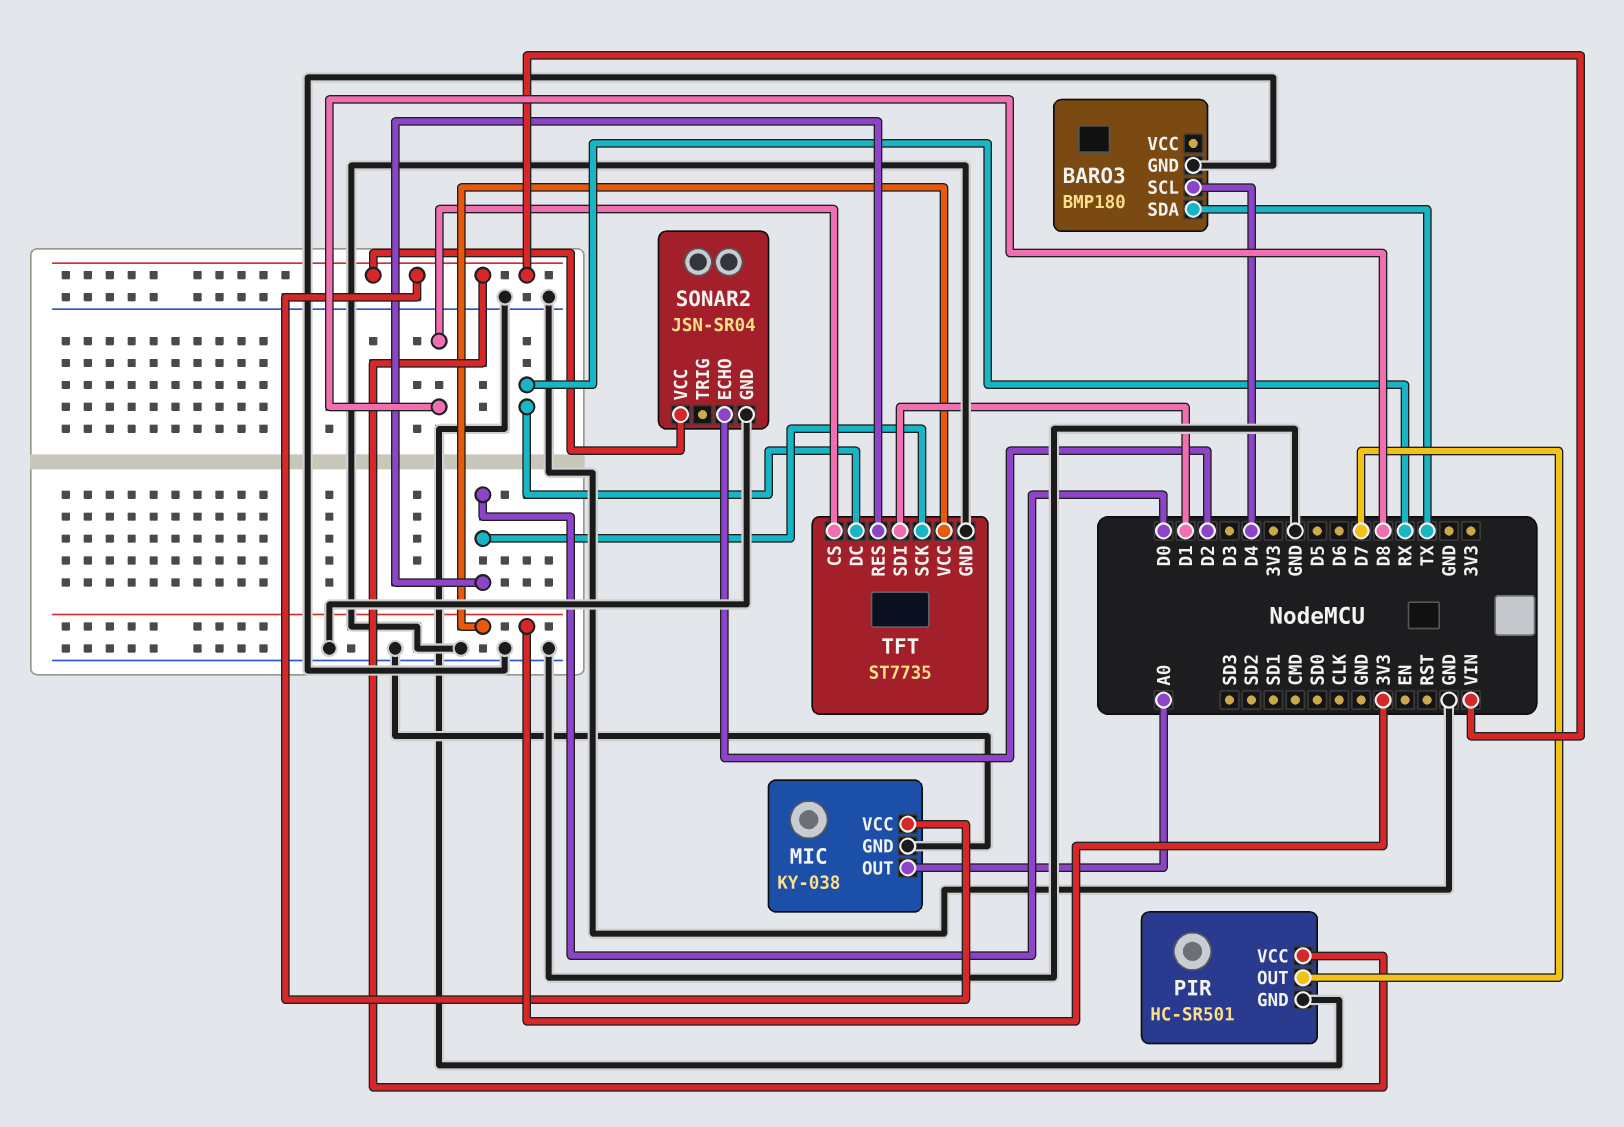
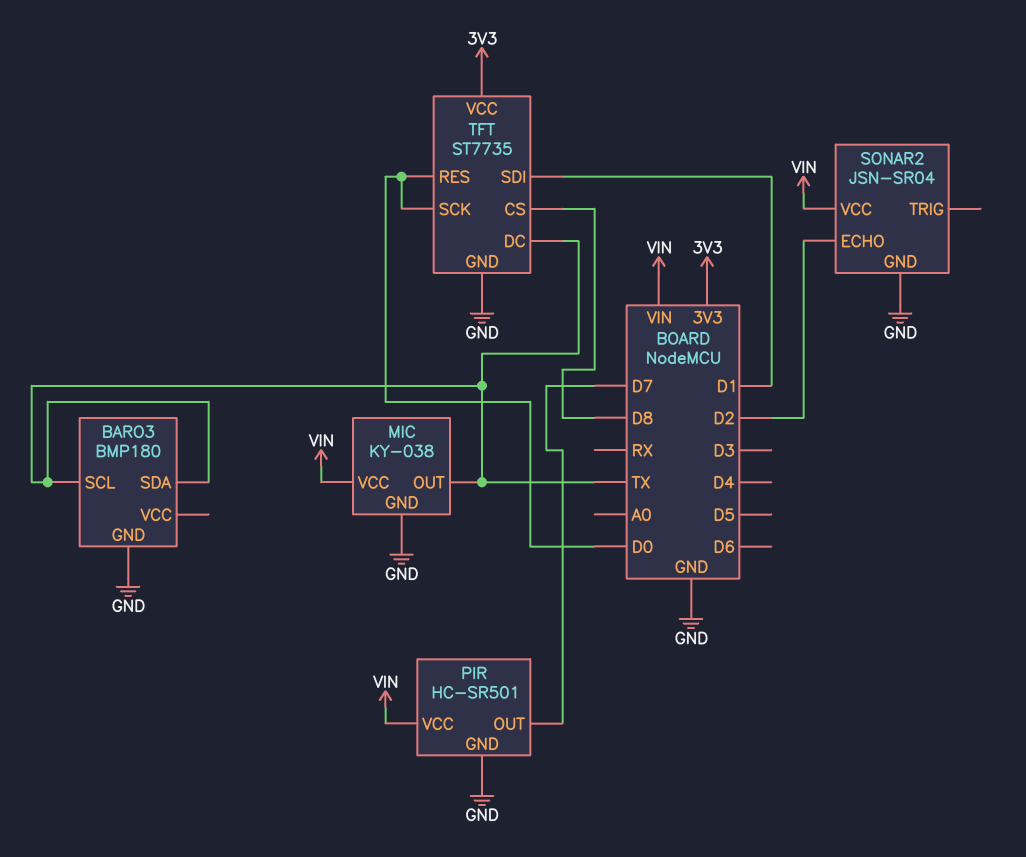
BARO3 pin SCL: D4 -> TX
MIC pin OUT: A0 -> TX
TFT pin DC: RX -> TX

